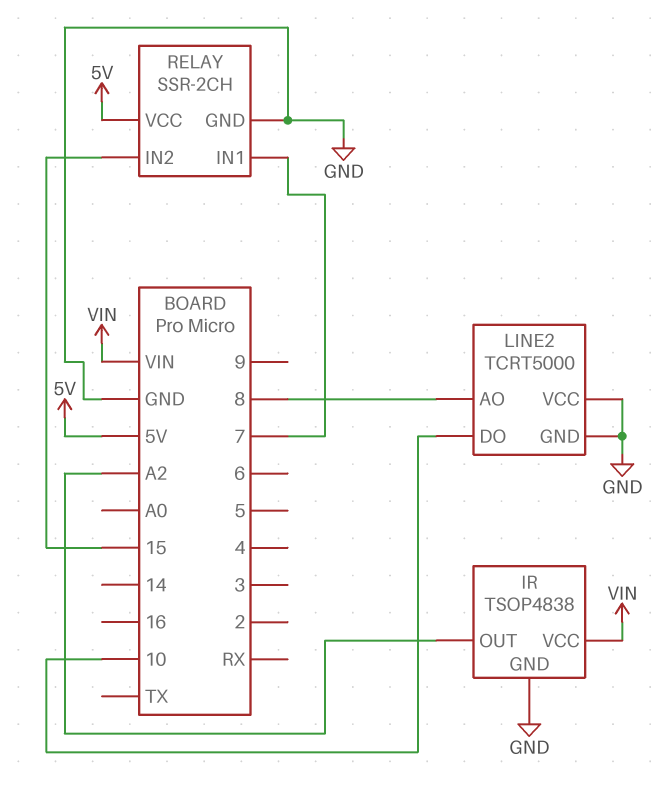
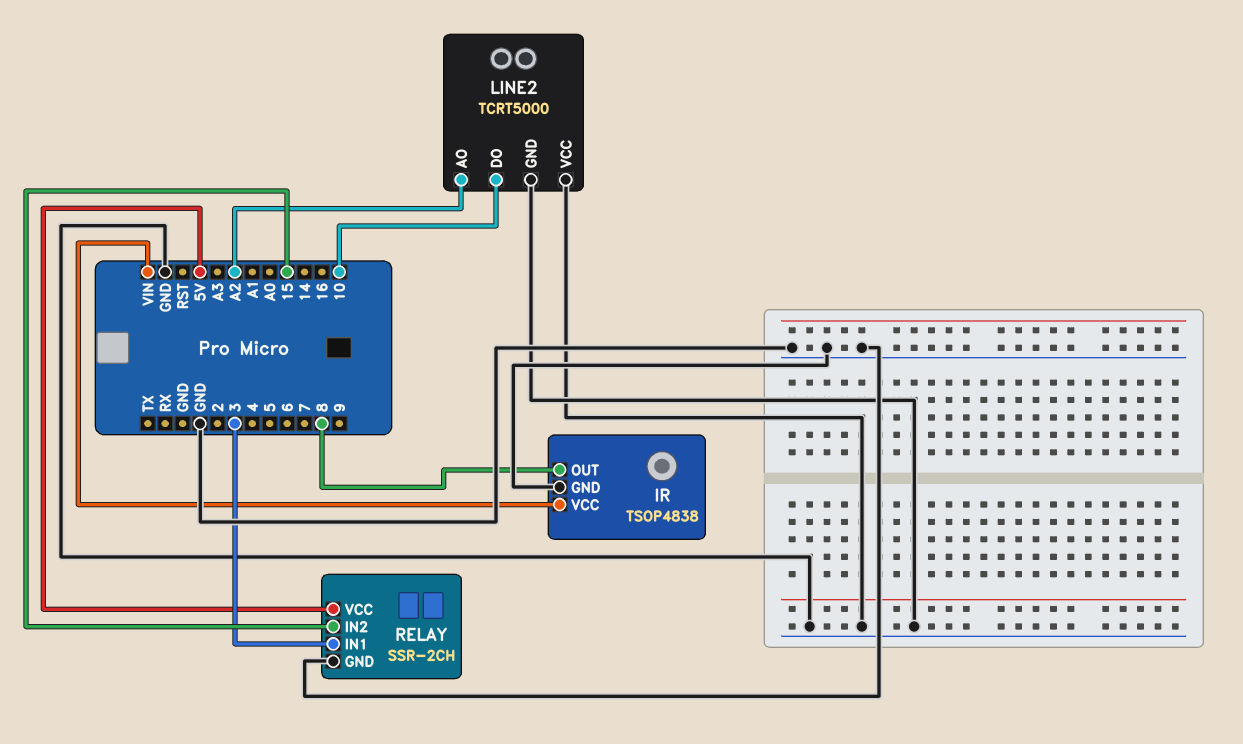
IR pin OUT: A2 -> 8
LINE2 pin AO: 8 -> A2
RELAY pin IN1: 7 -> 3

